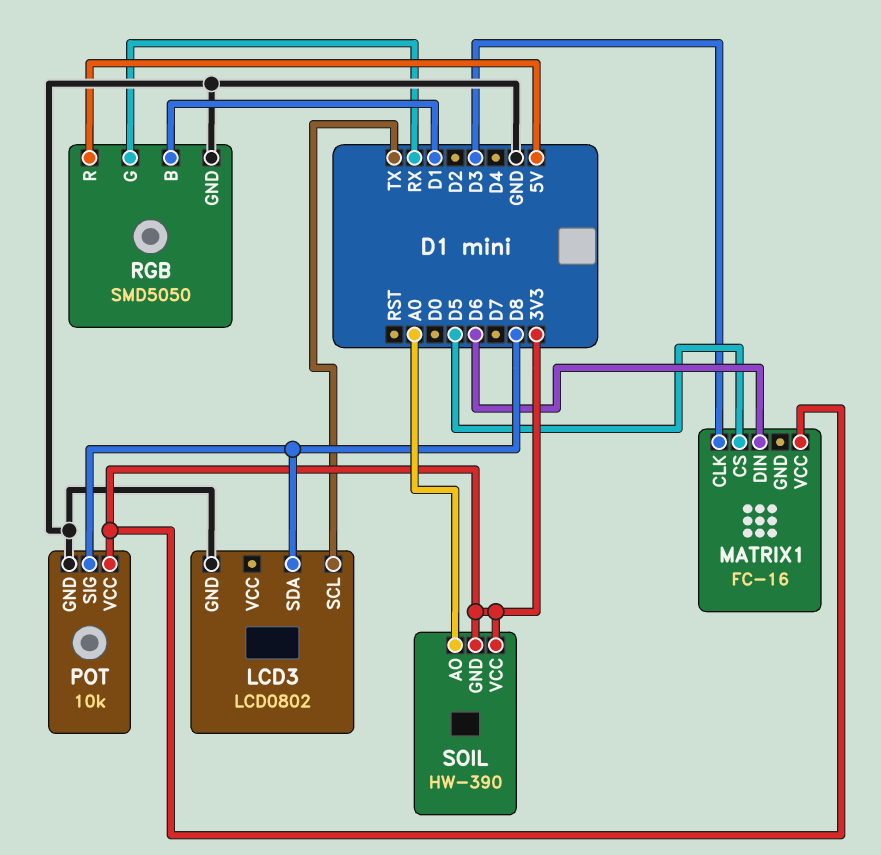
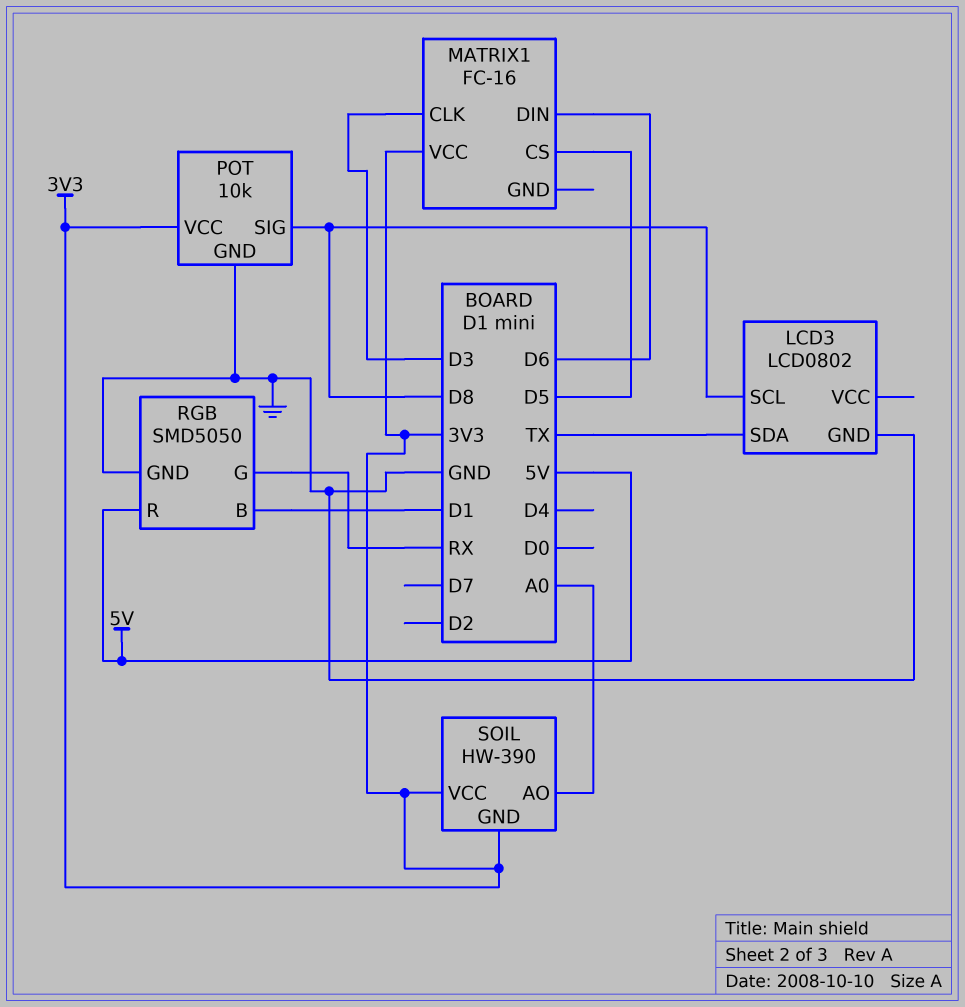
LCD3 pin SCL: TX -> D8
LCD3 pin SDA: D8 -> TX

